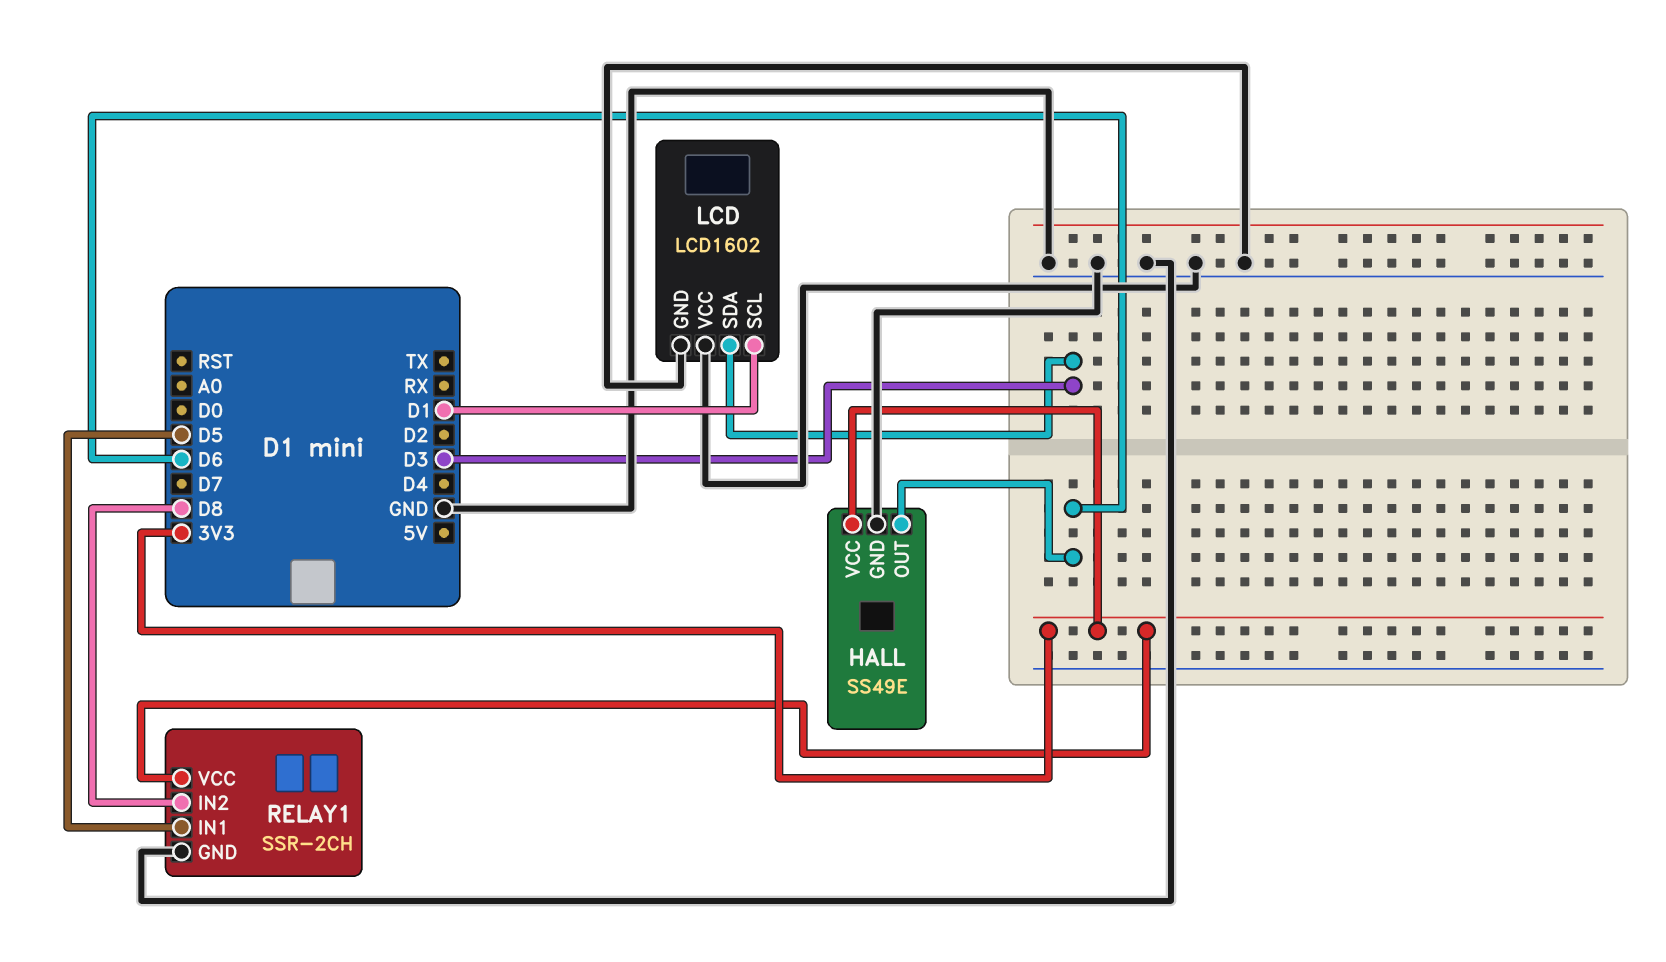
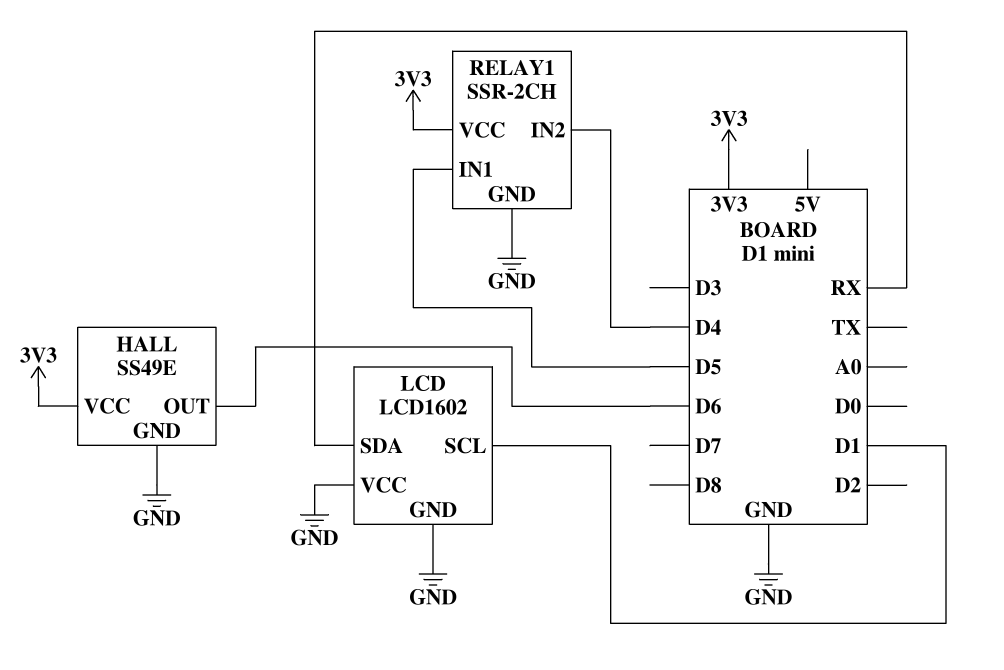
LCD pin SDA: D3 -> RX
RELAY1 pin IN2: D8 -> D4

